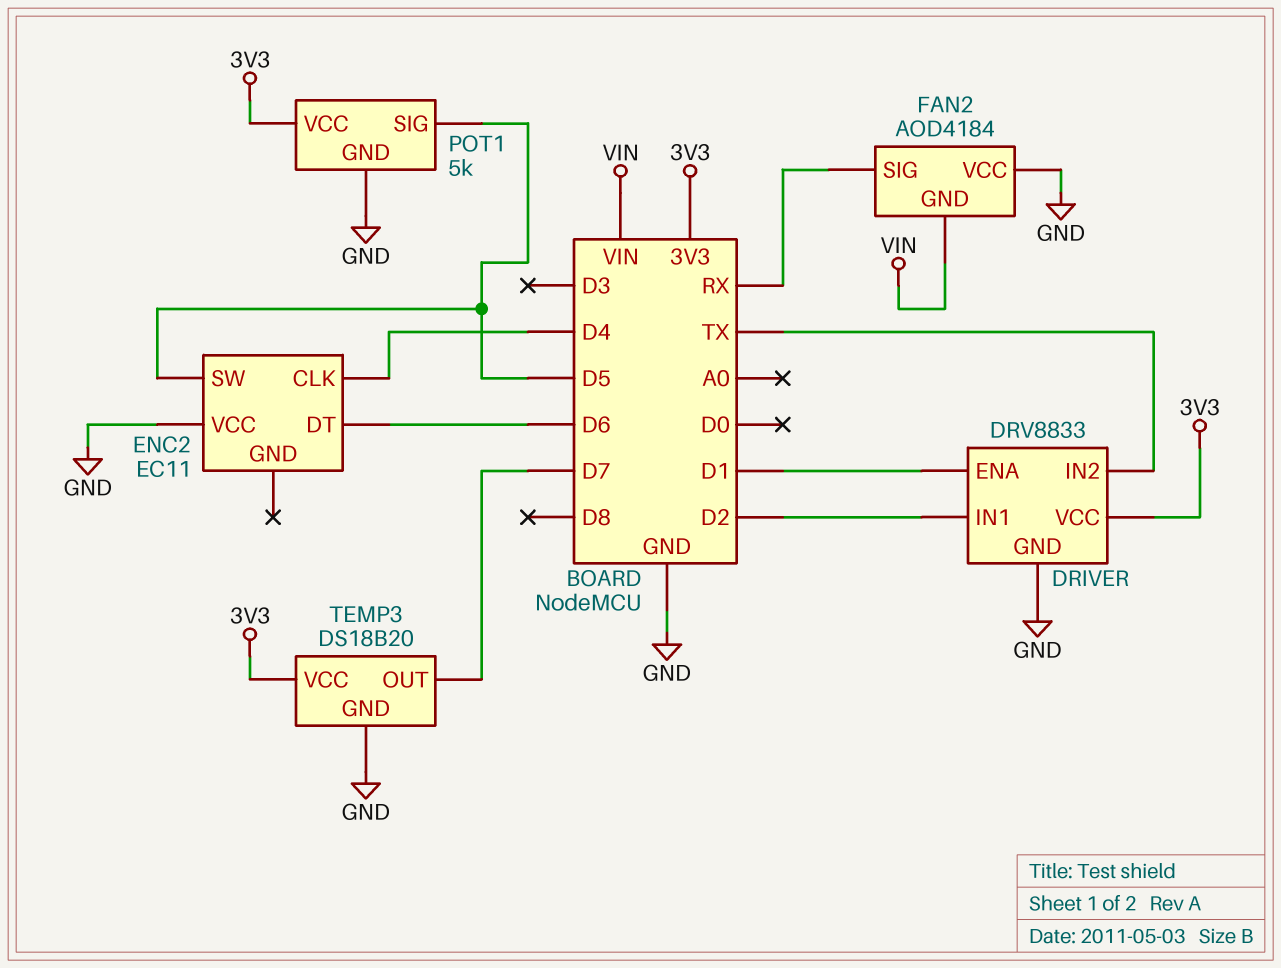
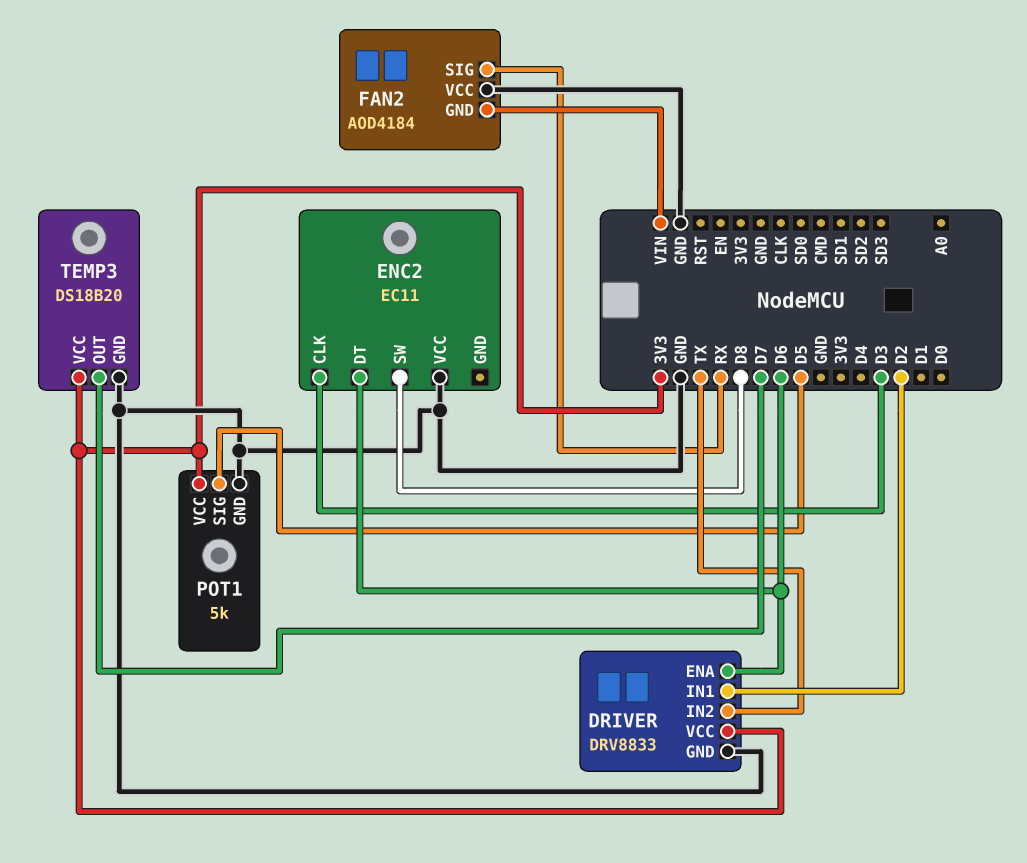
DRIVER pin ENA: D1 -> D6
ENC2 pin CLK: D4 -> D3
ENC2 pin SW: D5 -> D8

